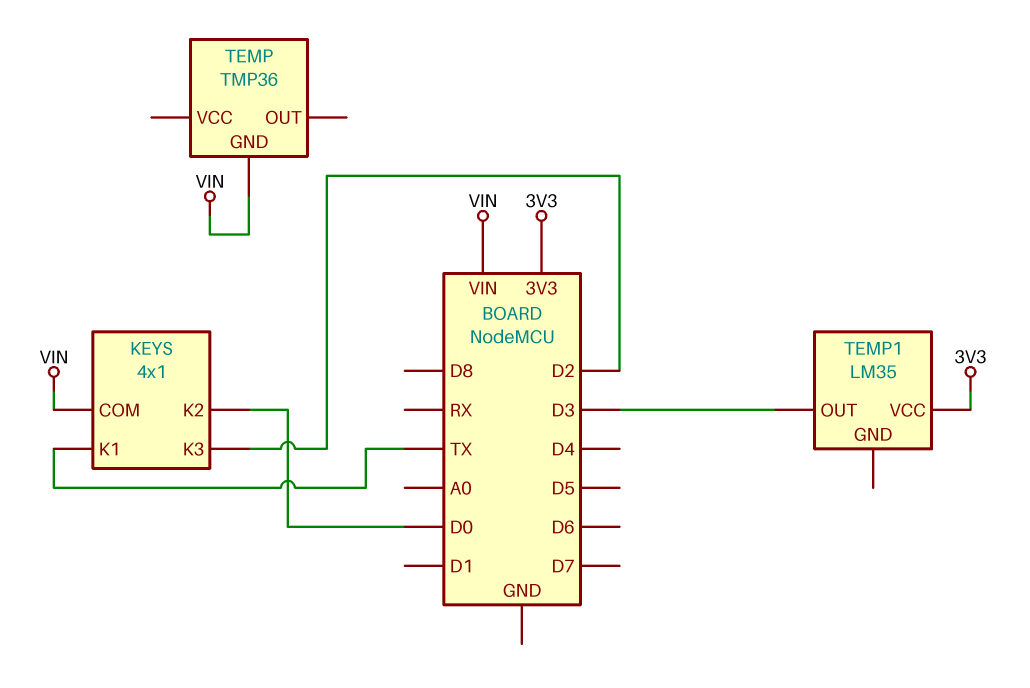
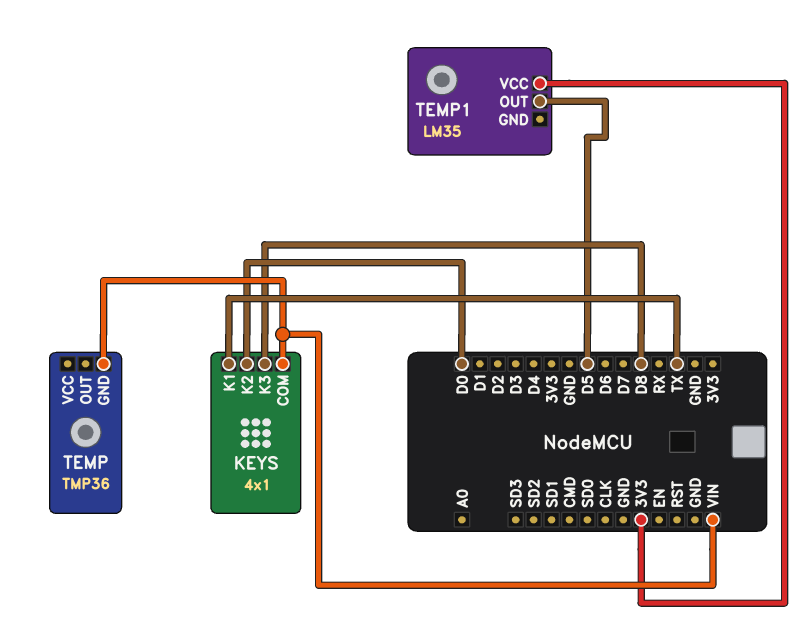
KEYS pin K3: D2 -> D8
TEMP1 pin OUT: D3 -> D5

